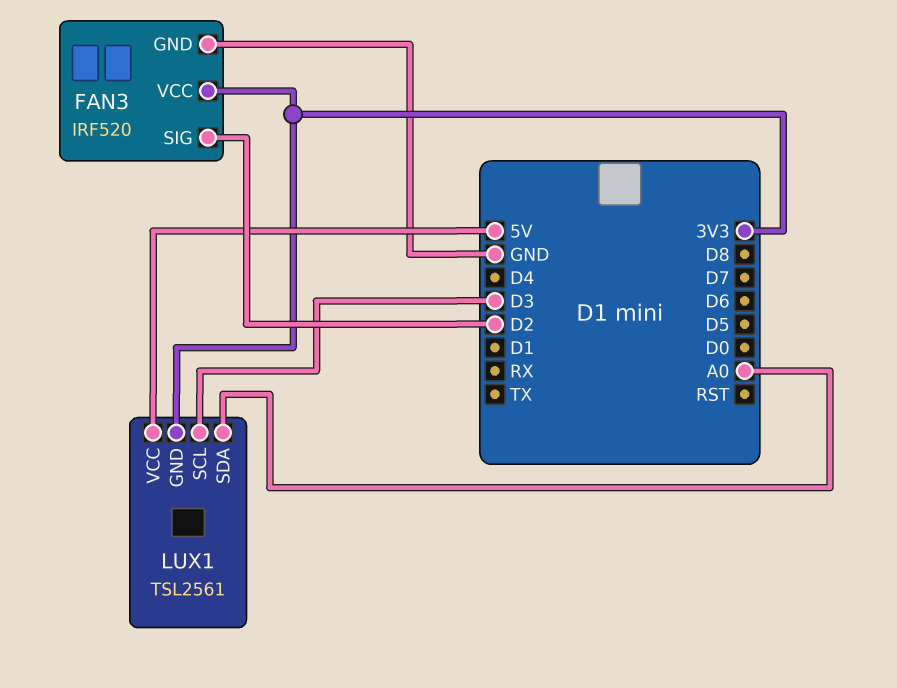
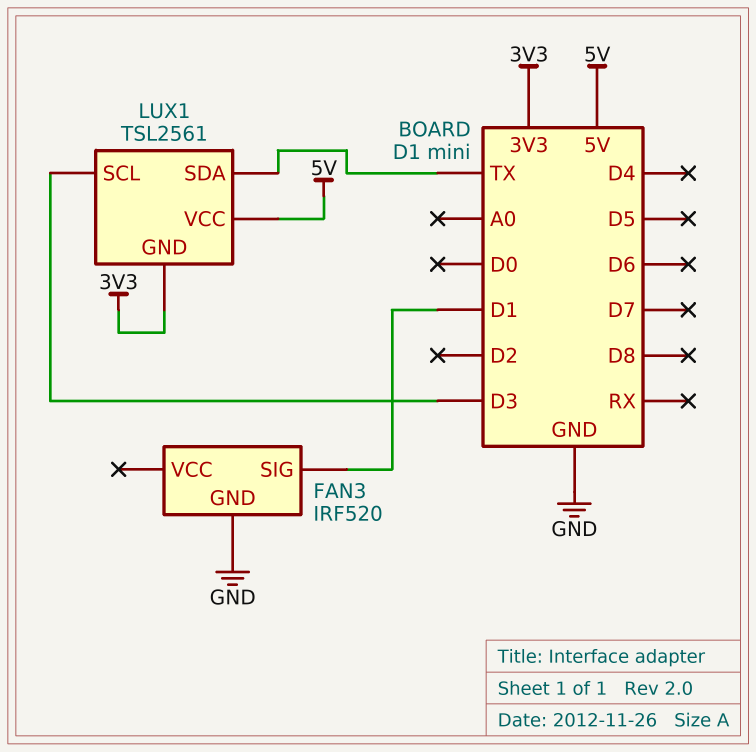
FAN3 pin SIG: D2 -> D1
FAN3 pin VCC: 3V3 -> none
LUX1 pin SDA: A0 -> TX

